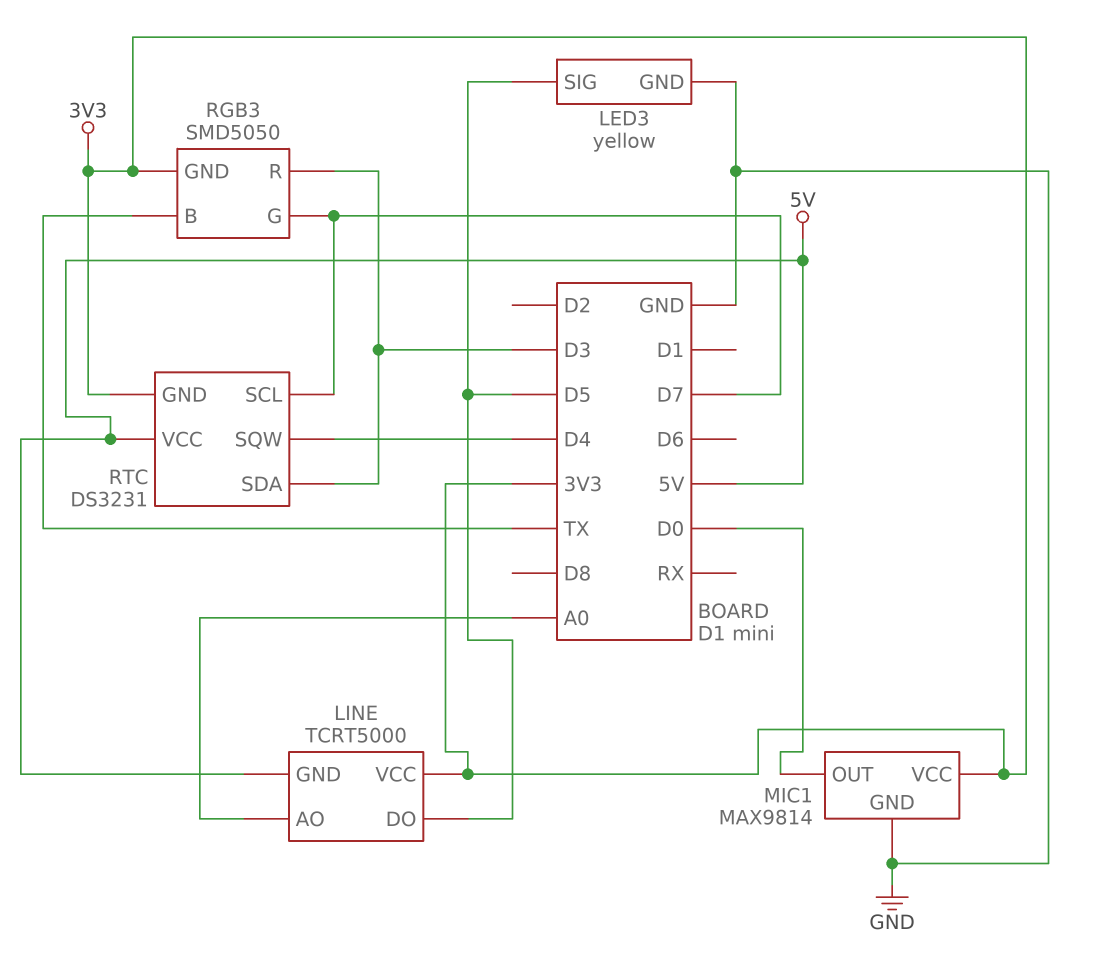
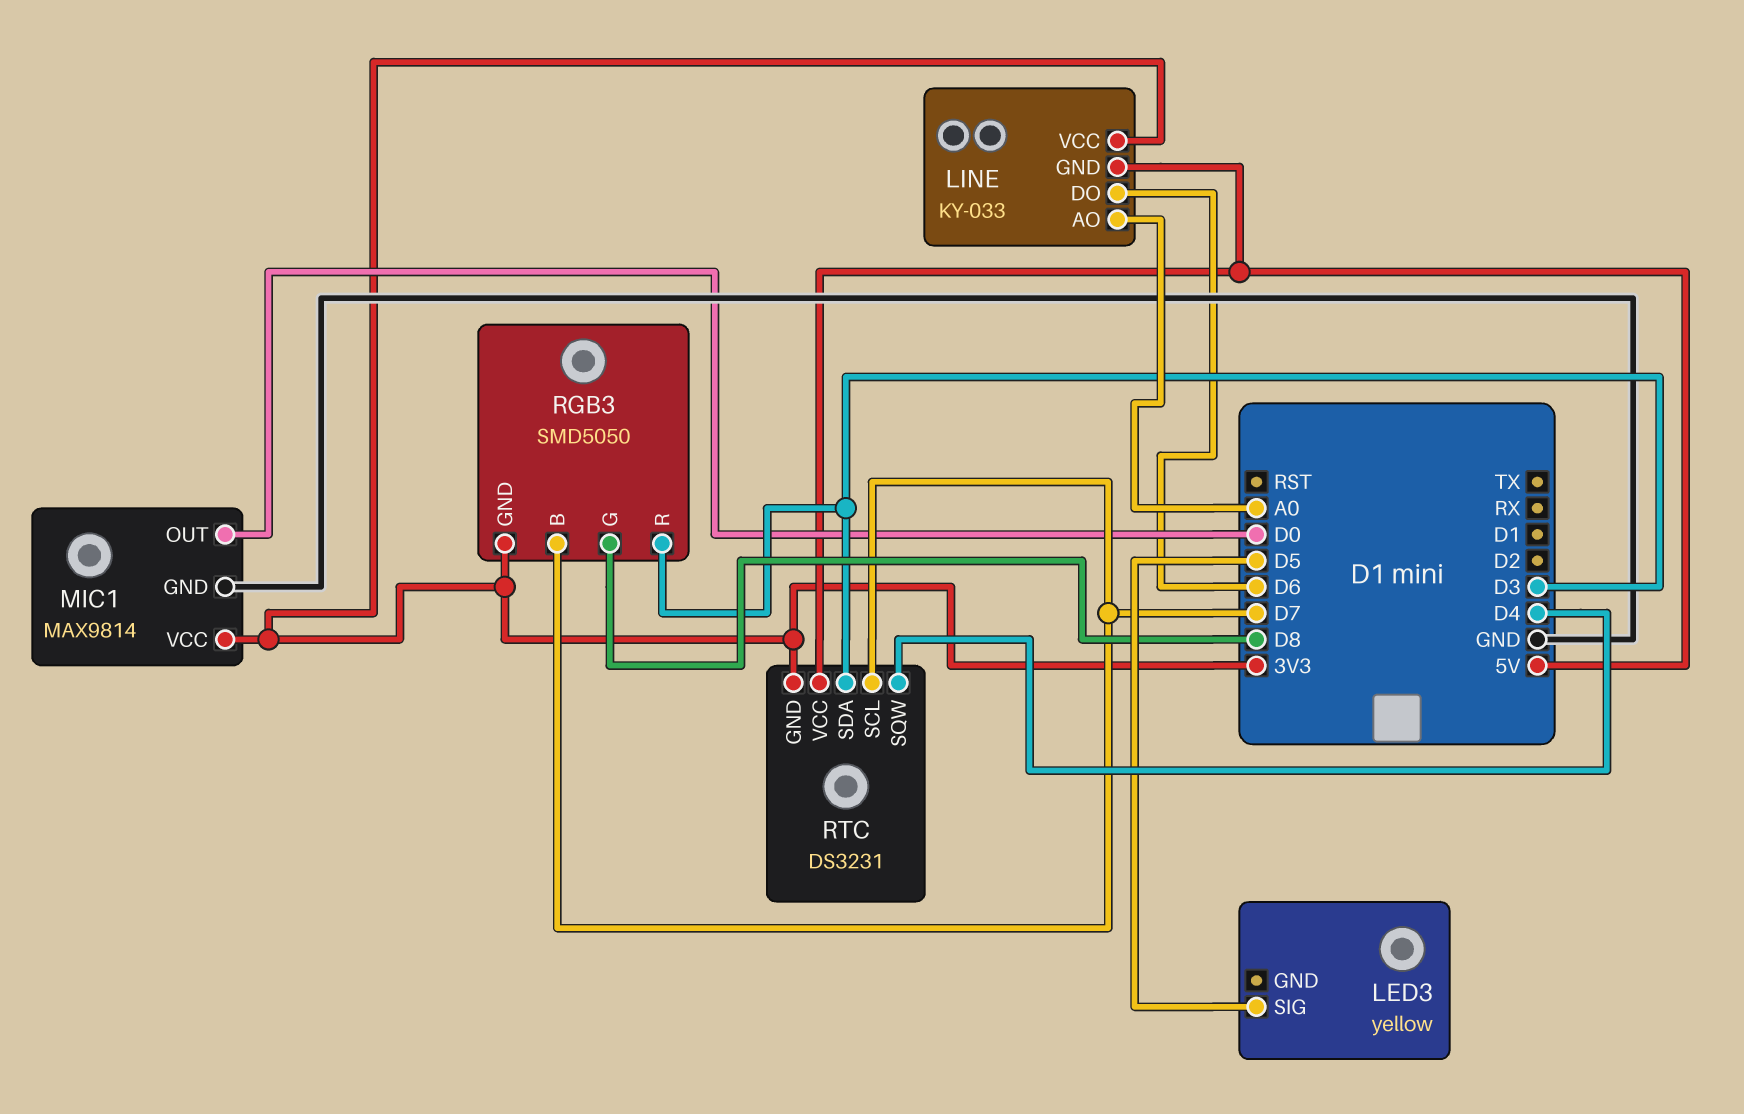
LED3 pin GND: GND -> none
LINE: TCRT5000 -> KY-033
LINE pin DO: D5 -> D6
RGB3 pin B: TX -> D7
RGB3 pin G: D7 -> D8

